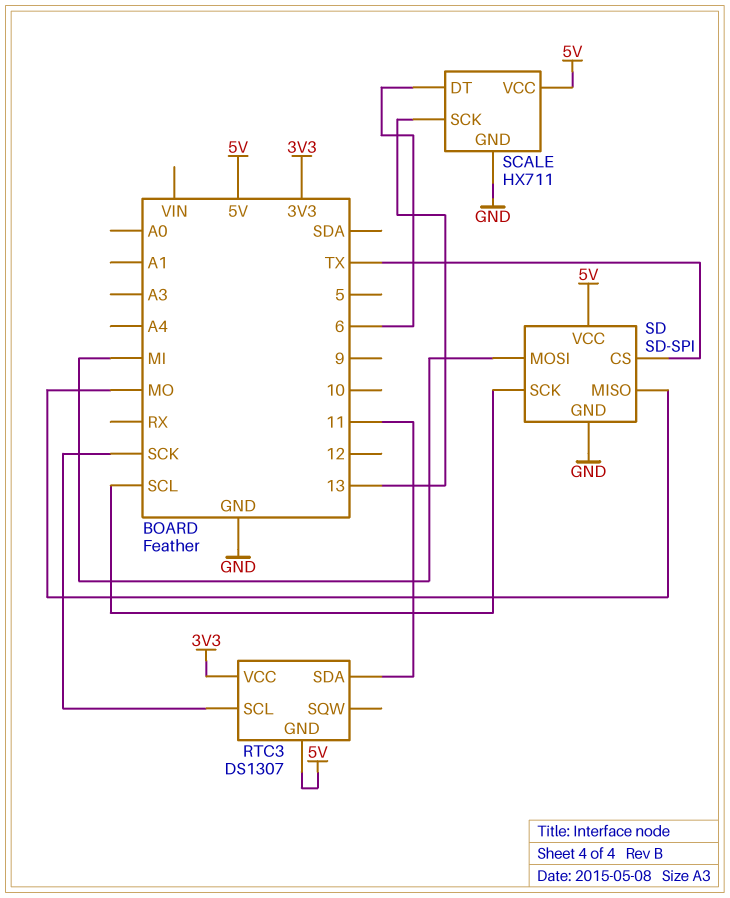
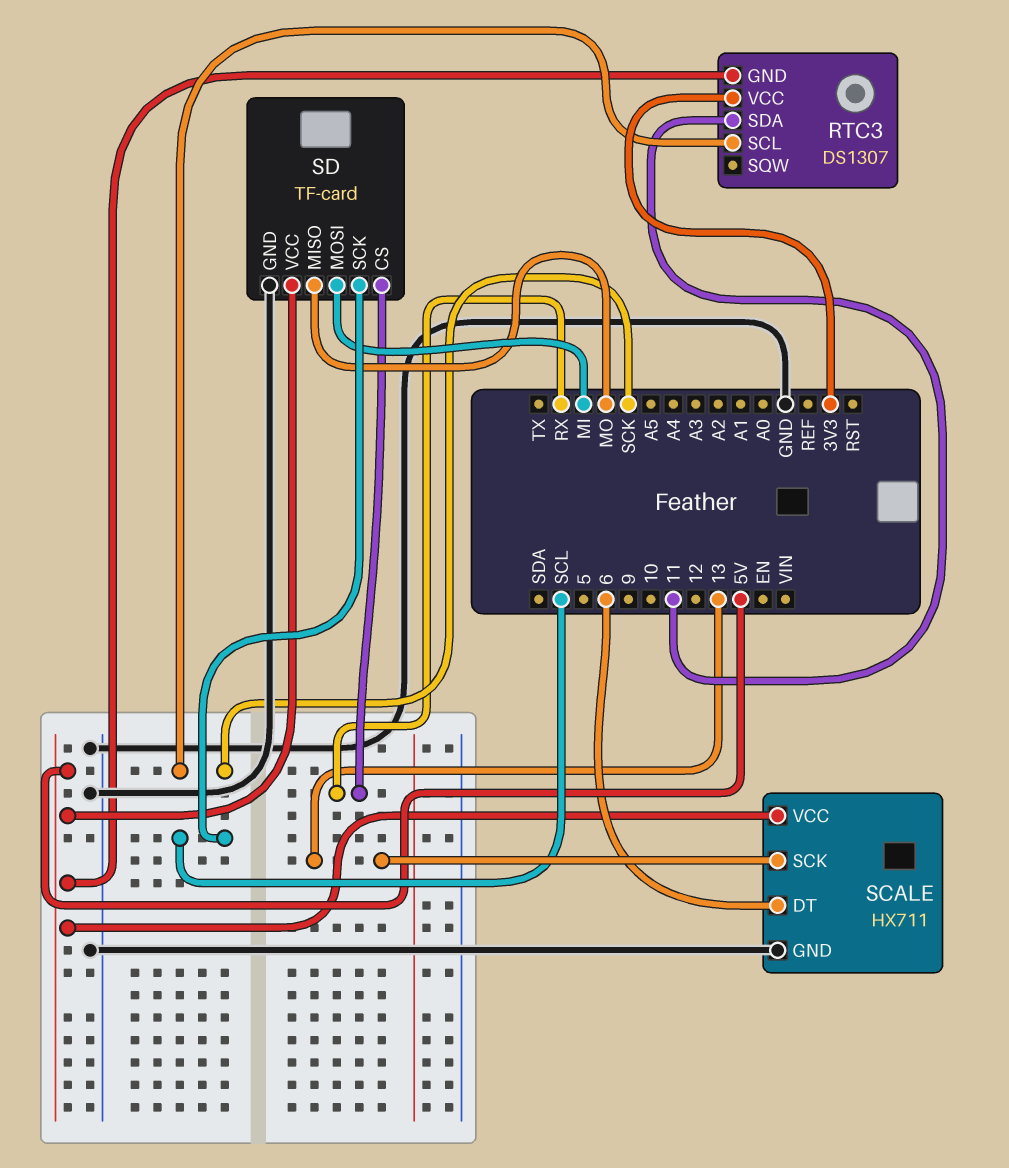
SD: SD-SPI -> TF-card
SD pin CS: TX -> RX

